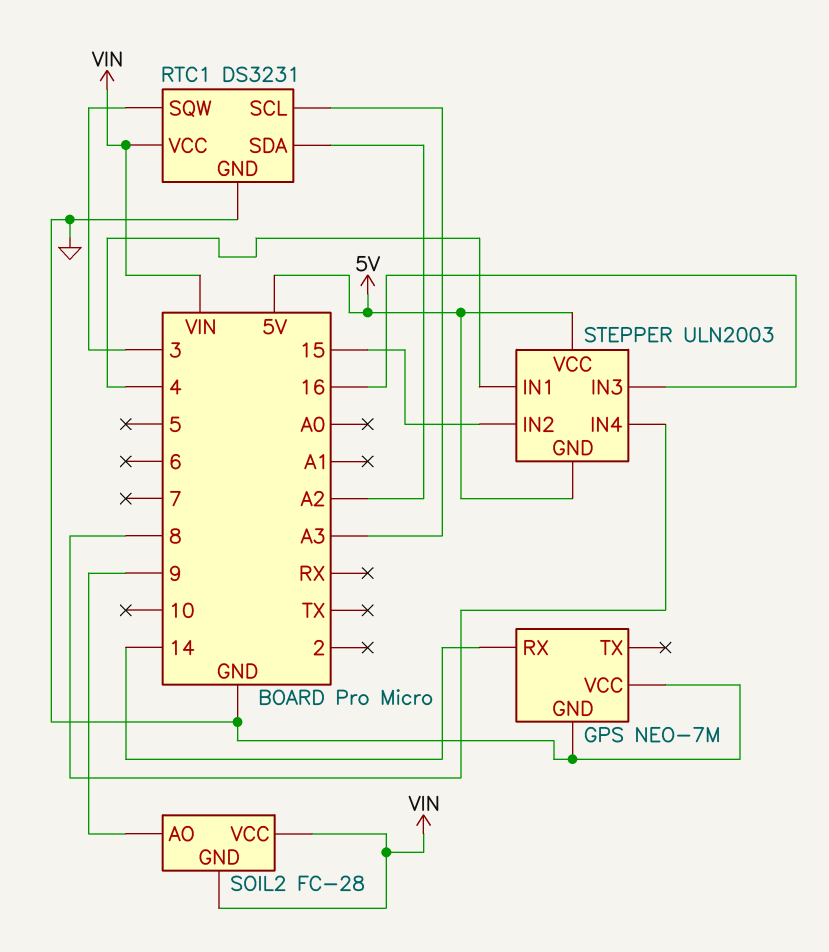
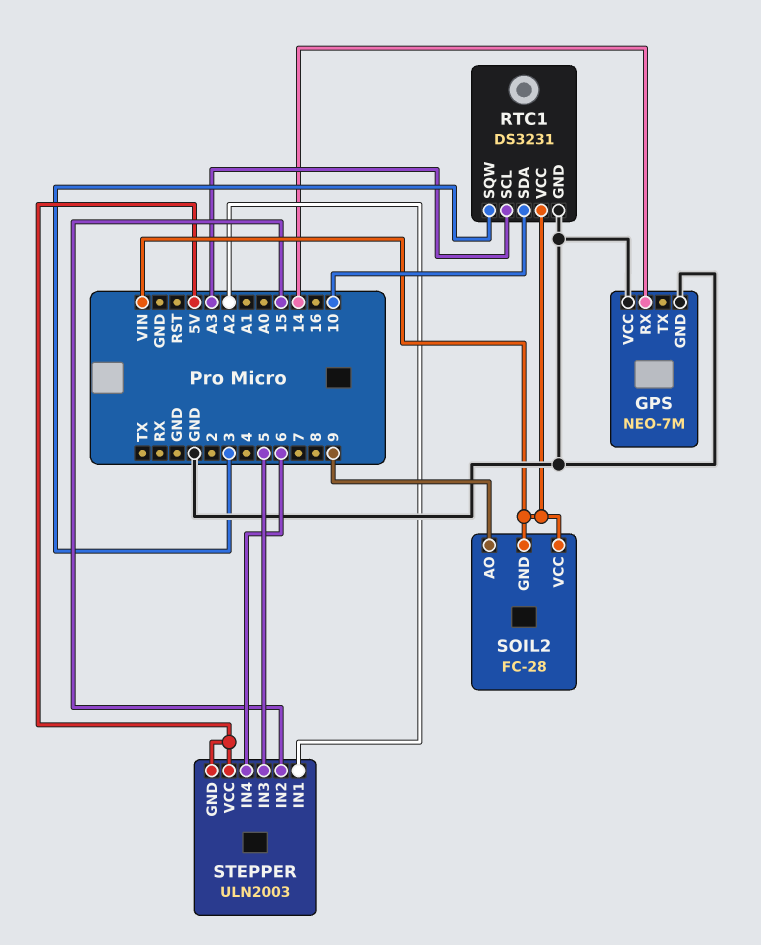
RTC1 pin SDA: A2 -> 10
STEPPER pin IN1: 4 -> A2
STEPPER pin IN3: 16 -> 5
STEPPER pin IN4: 8 -> 6

